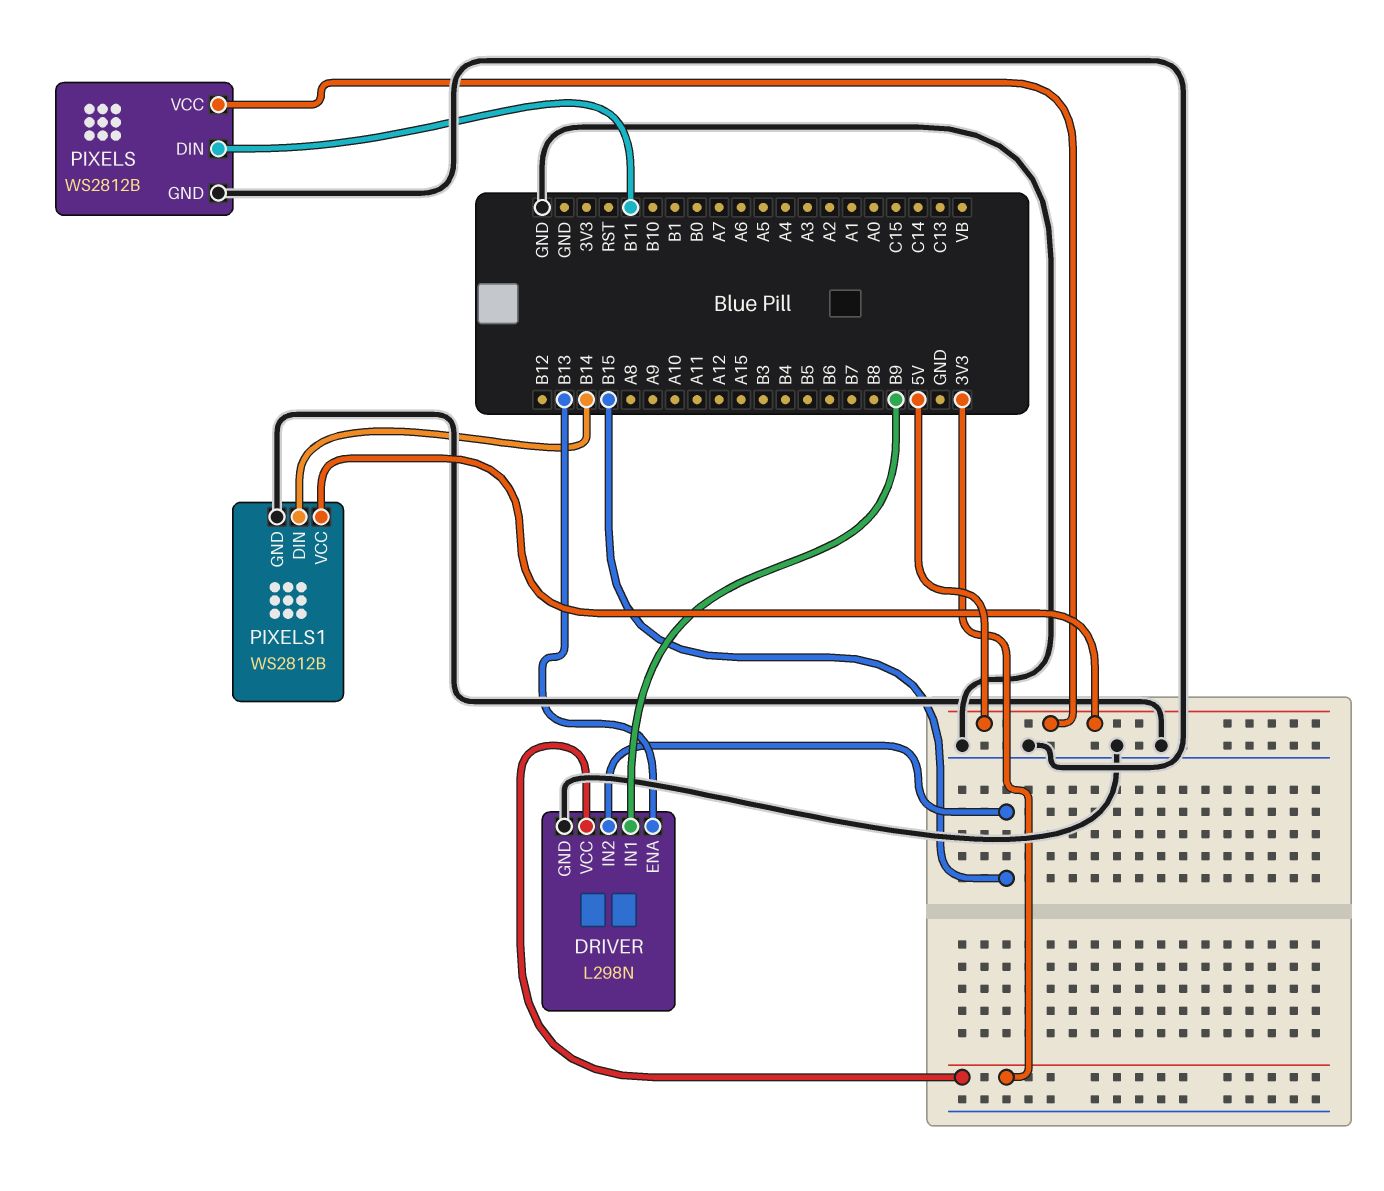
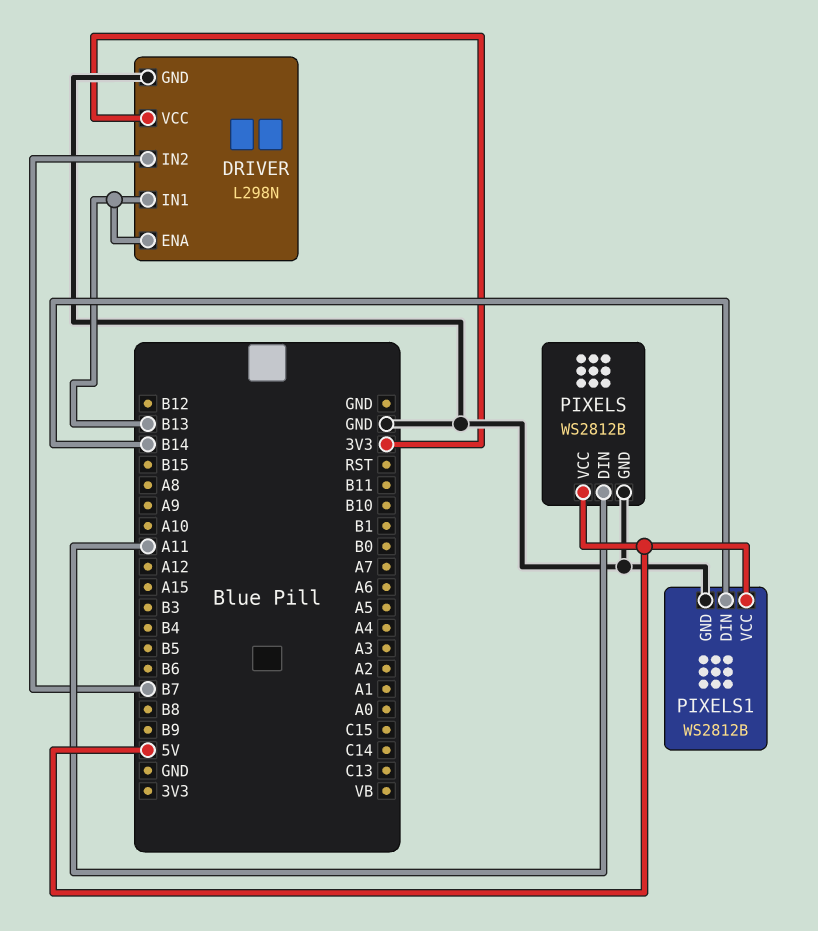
DRIVER pin IN1: B9 -> B13
DRIVER pin IN2: B15 -> B7
PIXELS pin DIN: B11 -> A11

